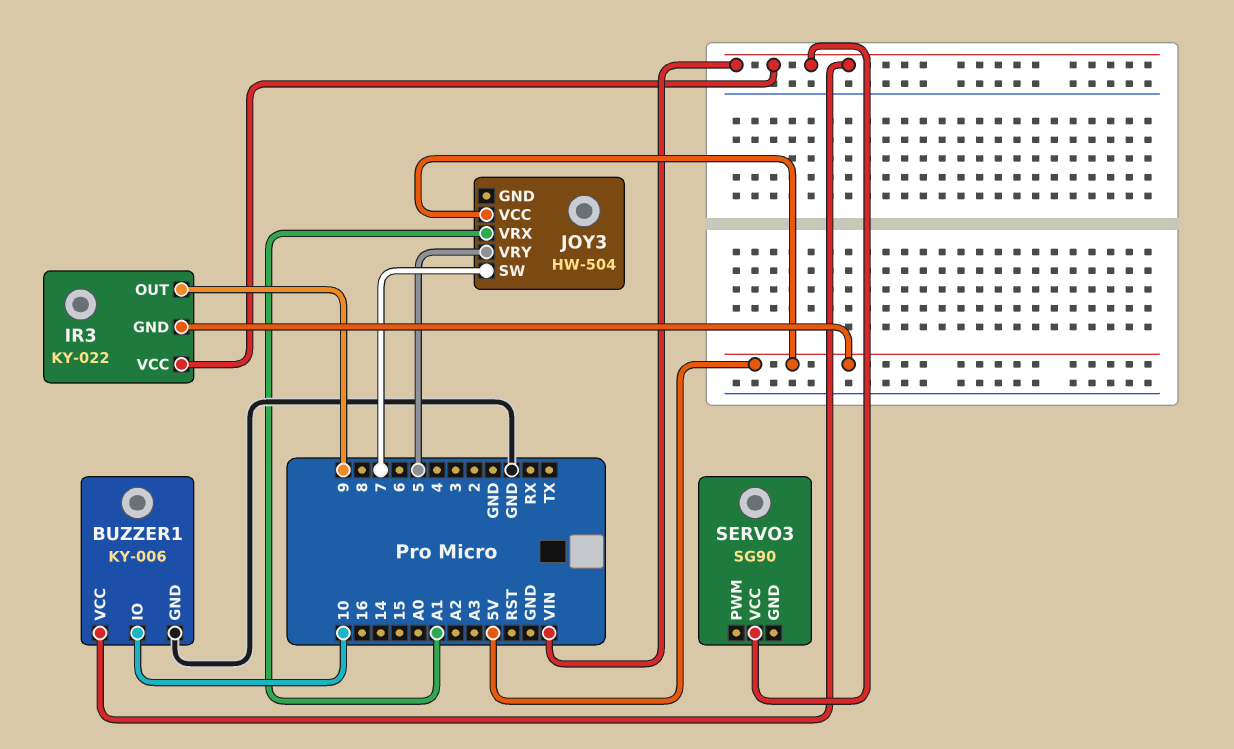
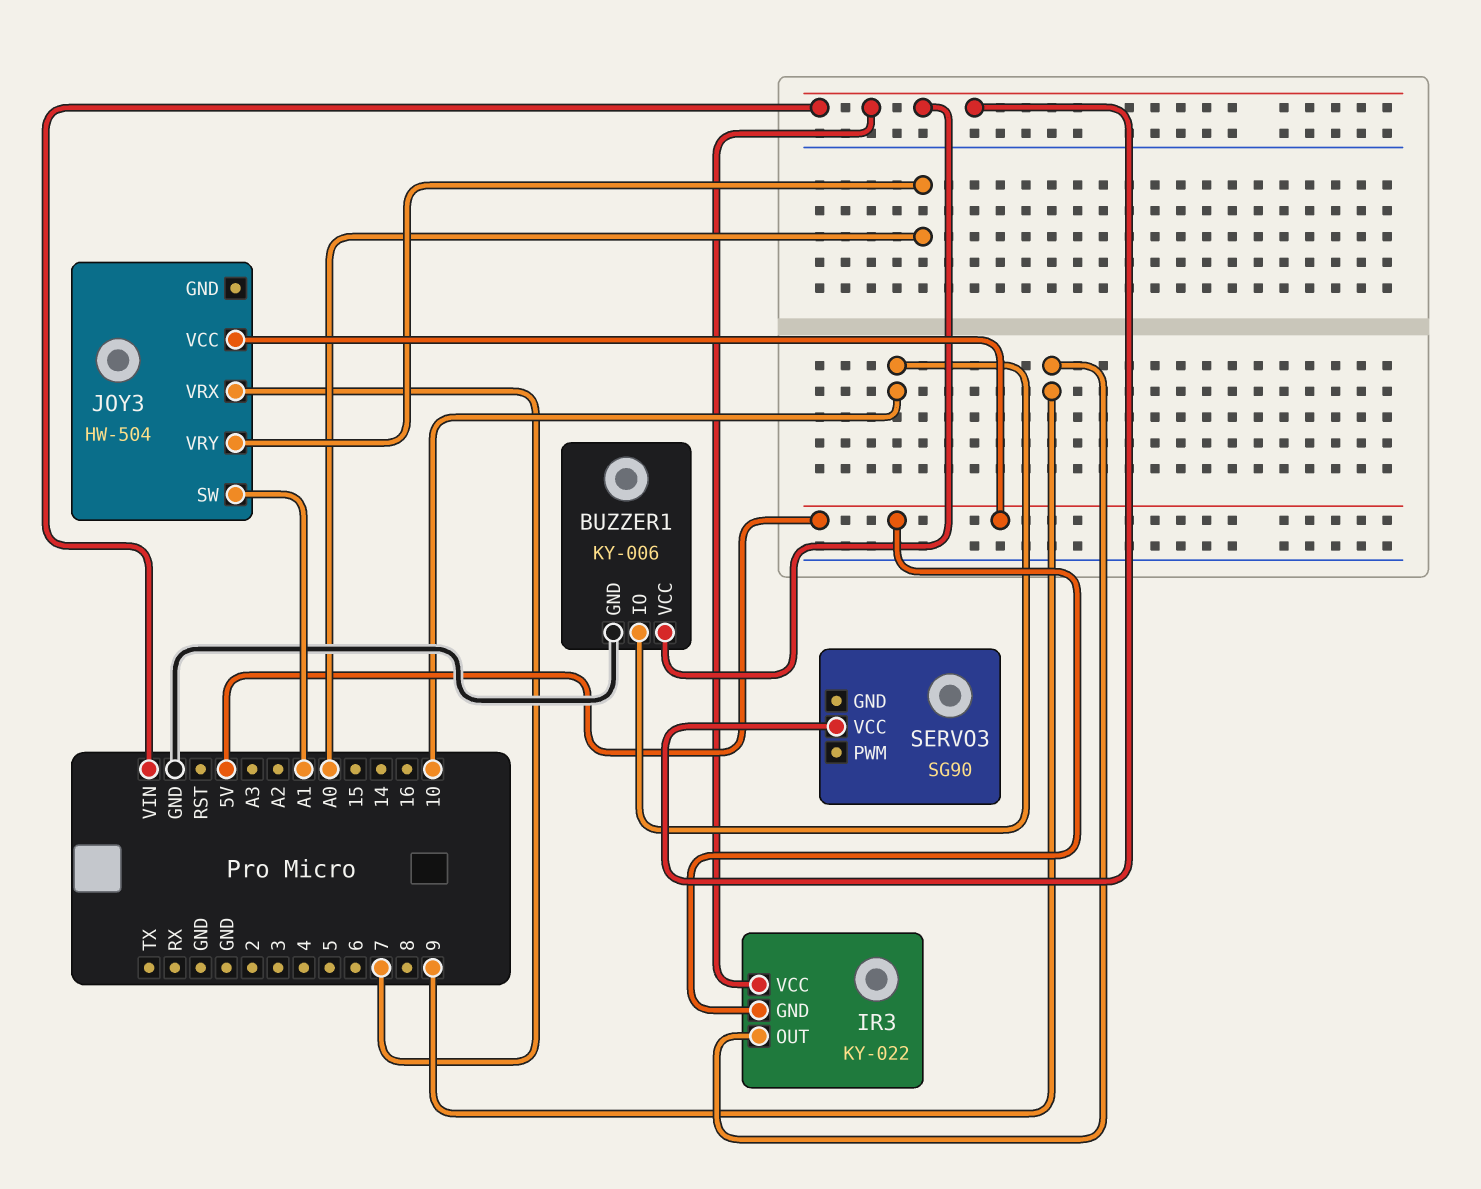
JOY3 pin SW: 7 -> A1
JOY3 pin VRX: A1 -> 7
JOY3 pin VRY: 5 -> A0

